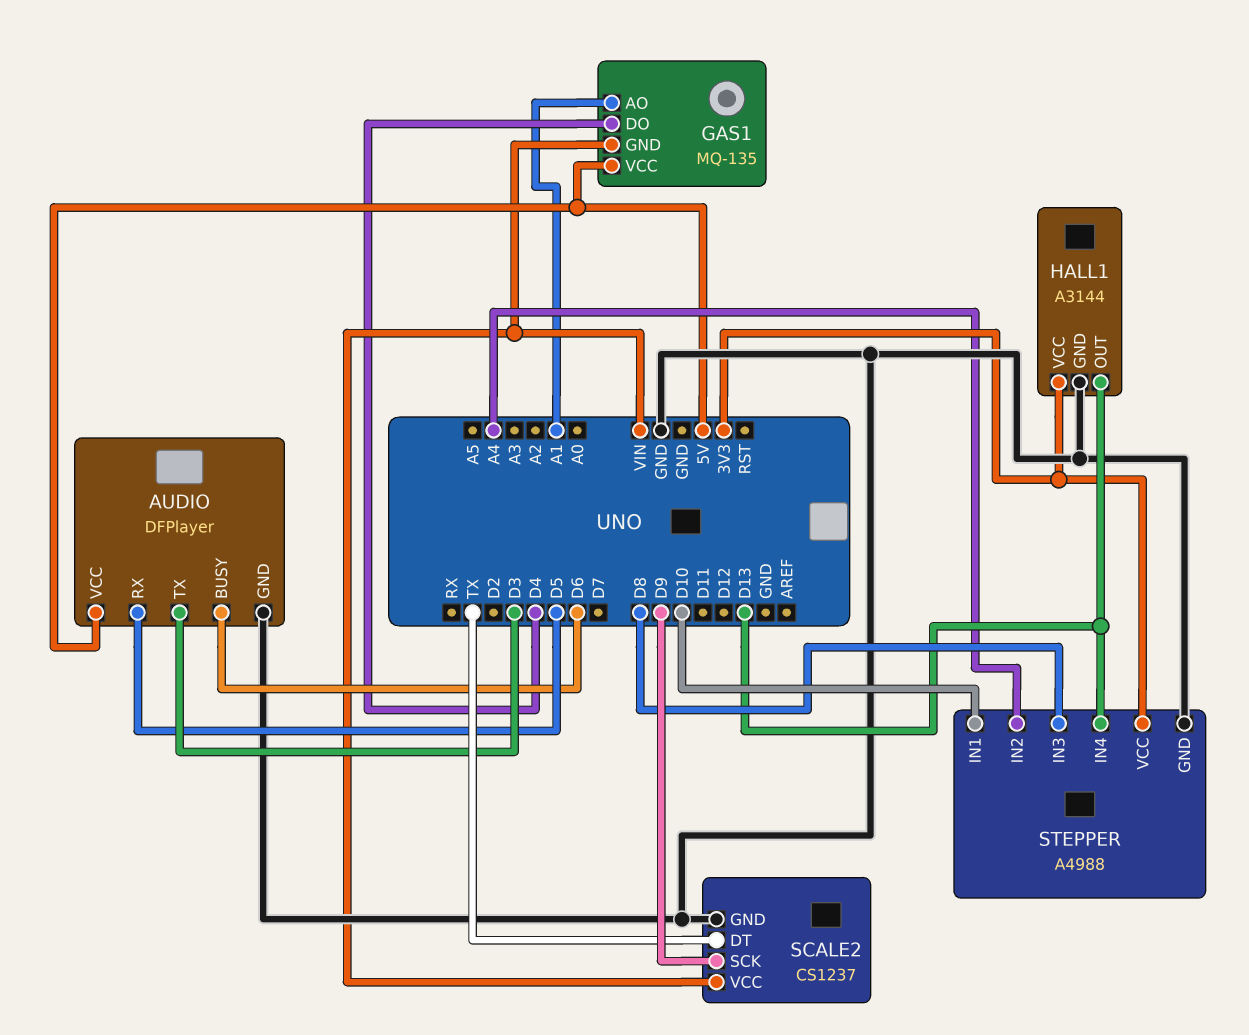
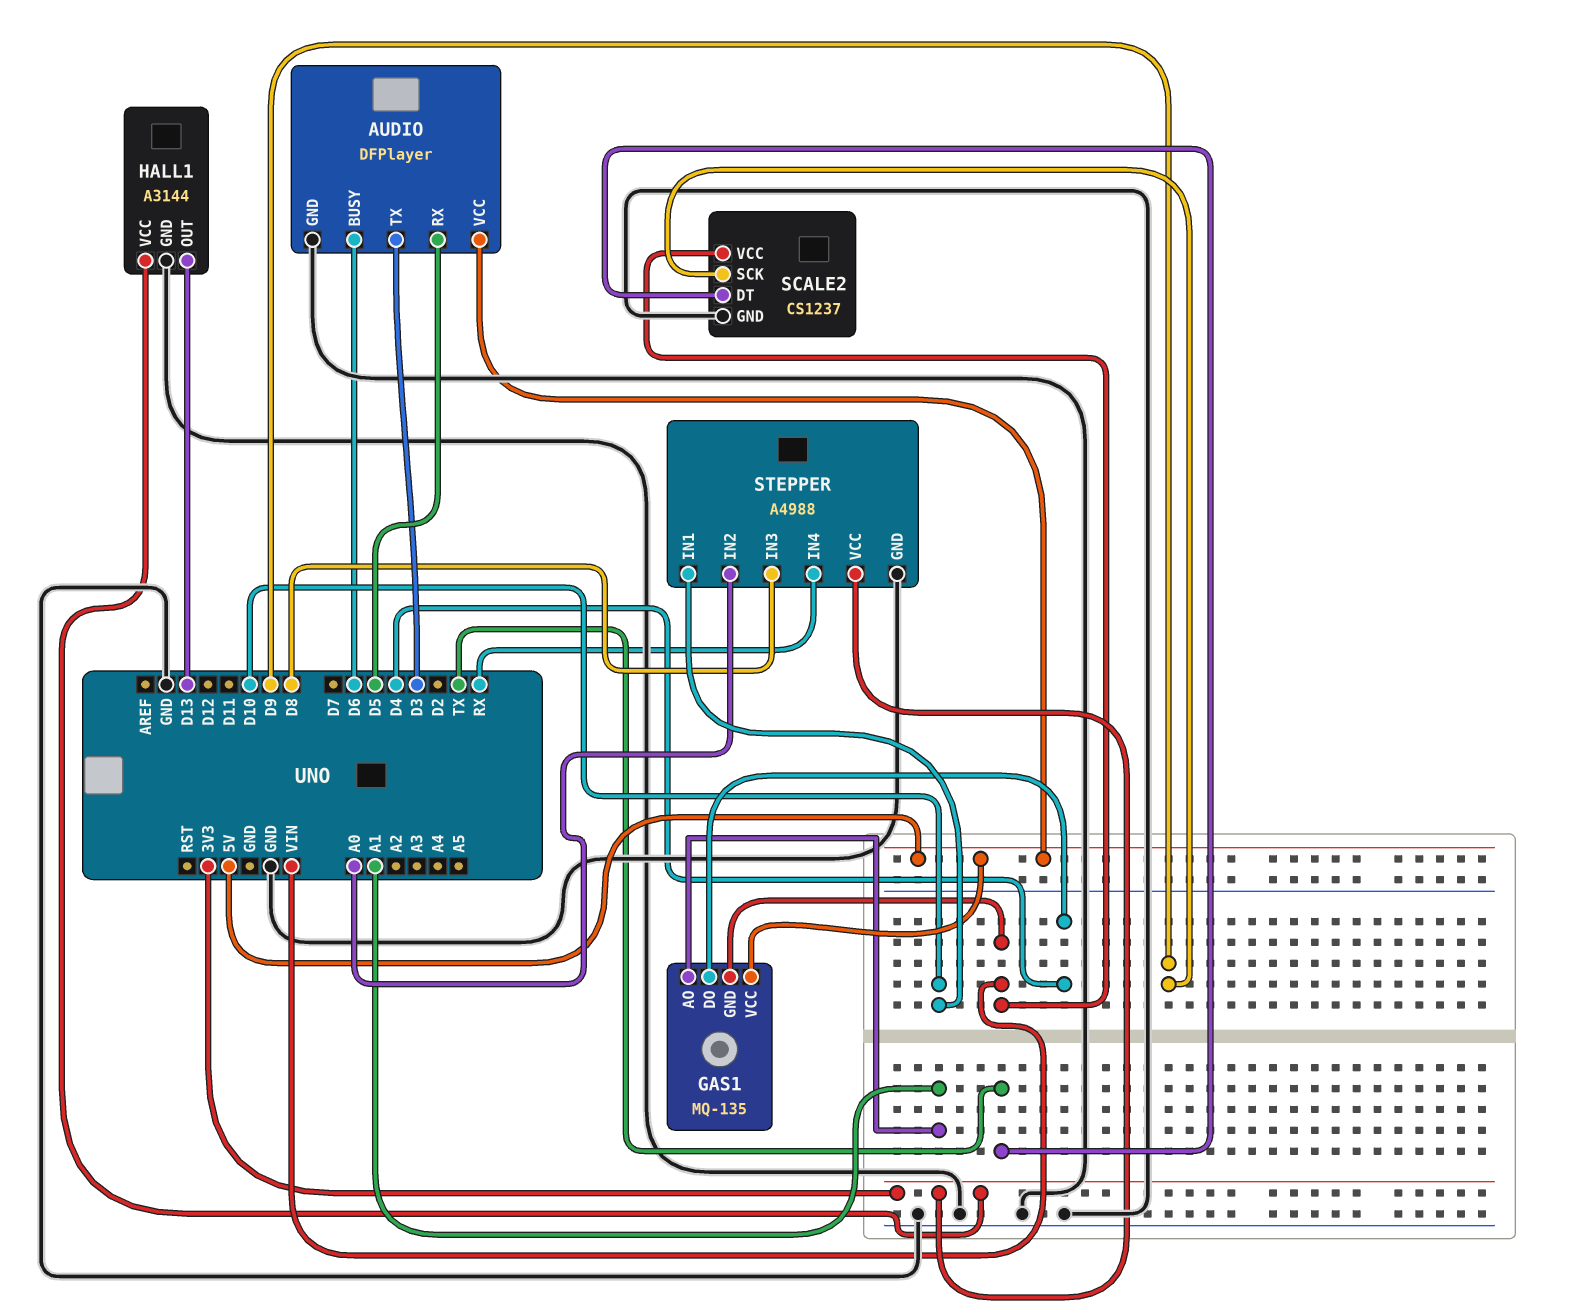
STEPPER pin IN2: A4 -> A0
STEPPER pin IN4: D13 -> RX

